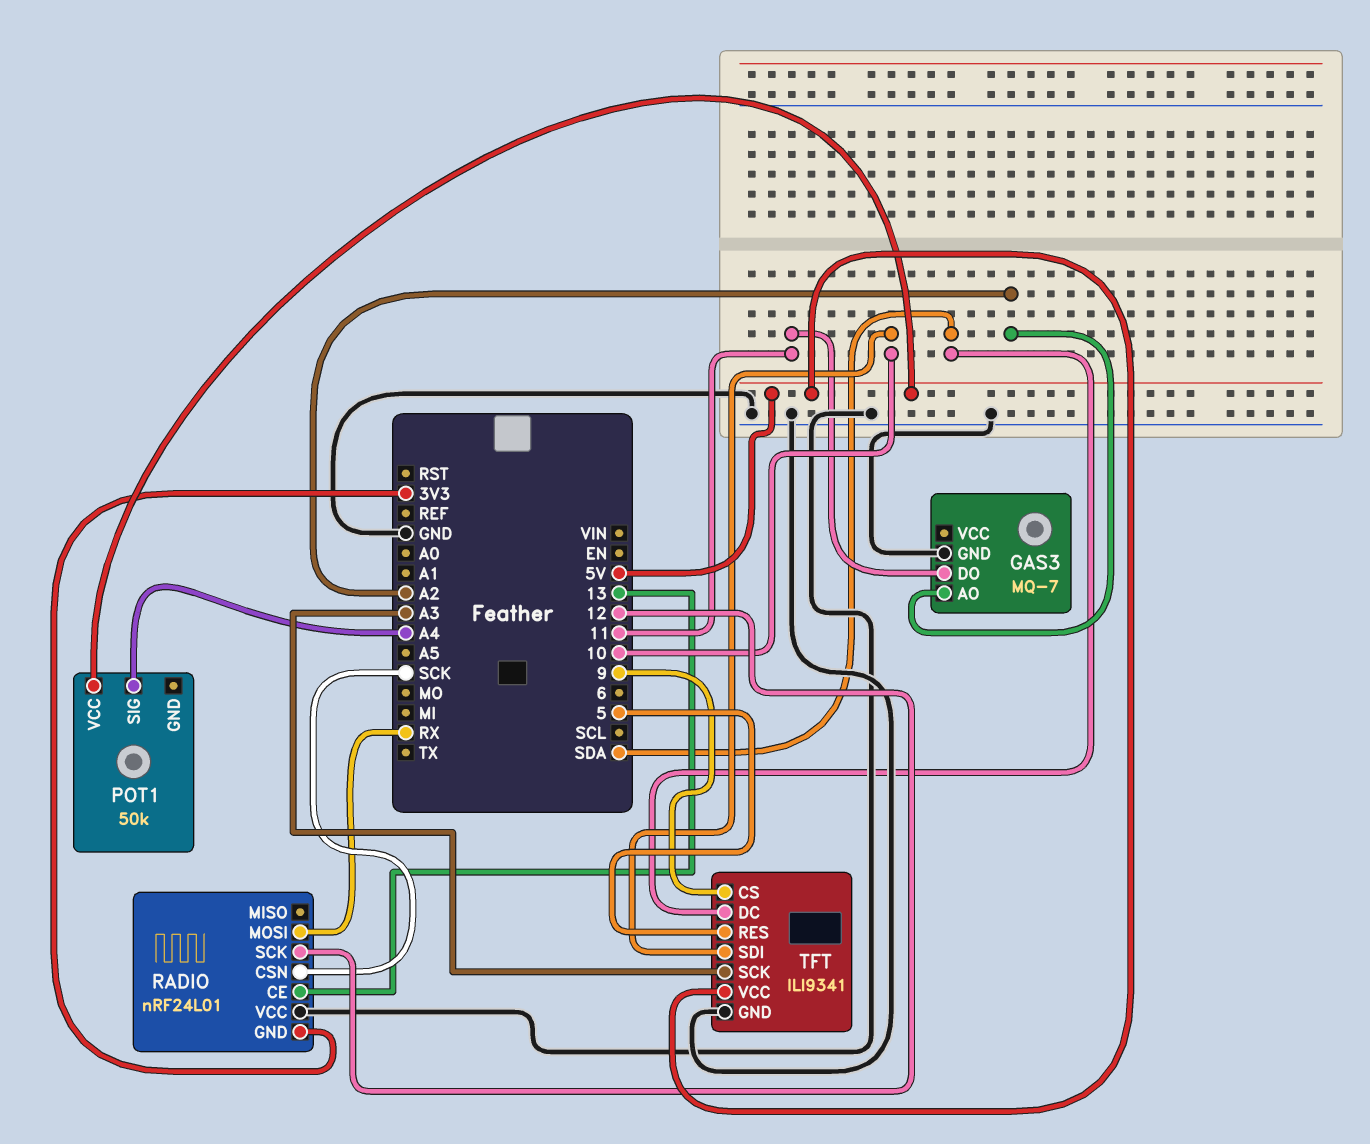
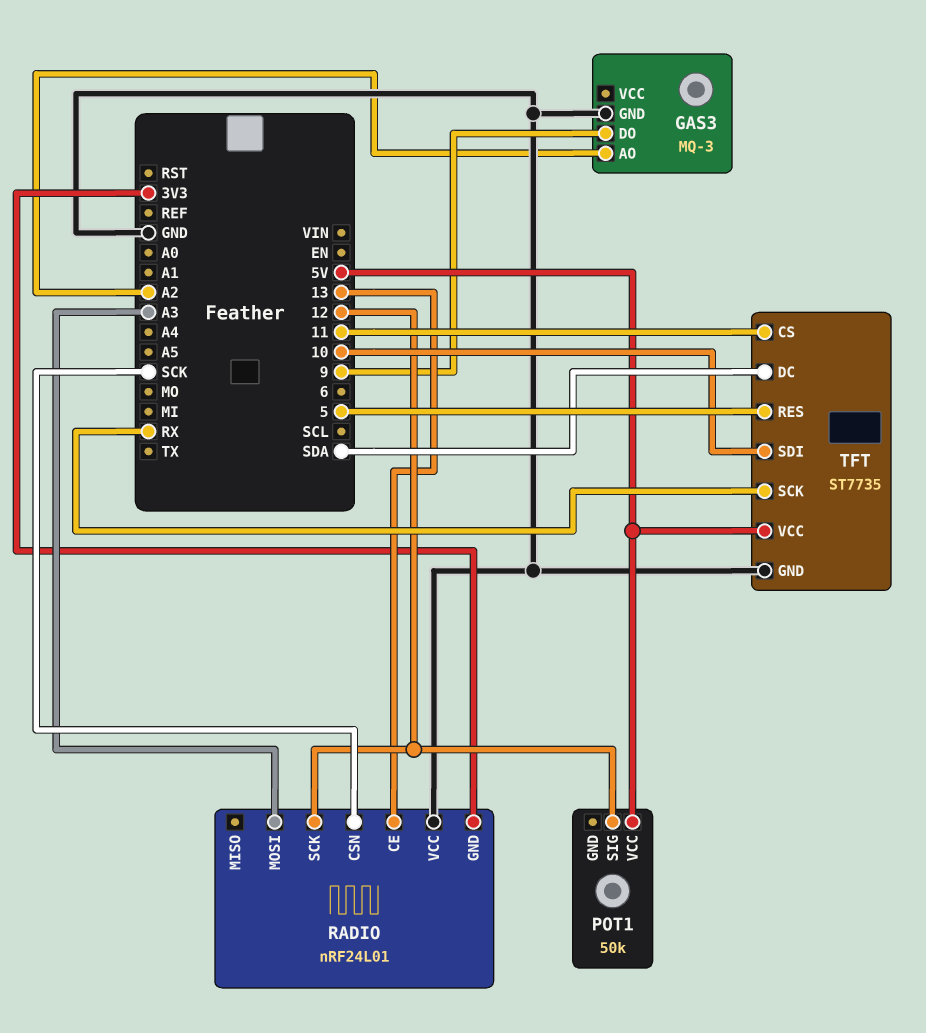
GAS3: MQ-7 -> MQ-3
GAS3 pin DO: 11 -> 9
POT1 pin SIG: A4 -> 12
RADIO pin MOSI: RX -> A3
TFT: ILI9341 -> ST7735
TFT pin CS: 9 -> 11
TFT pin SCK: A3 -> RX

